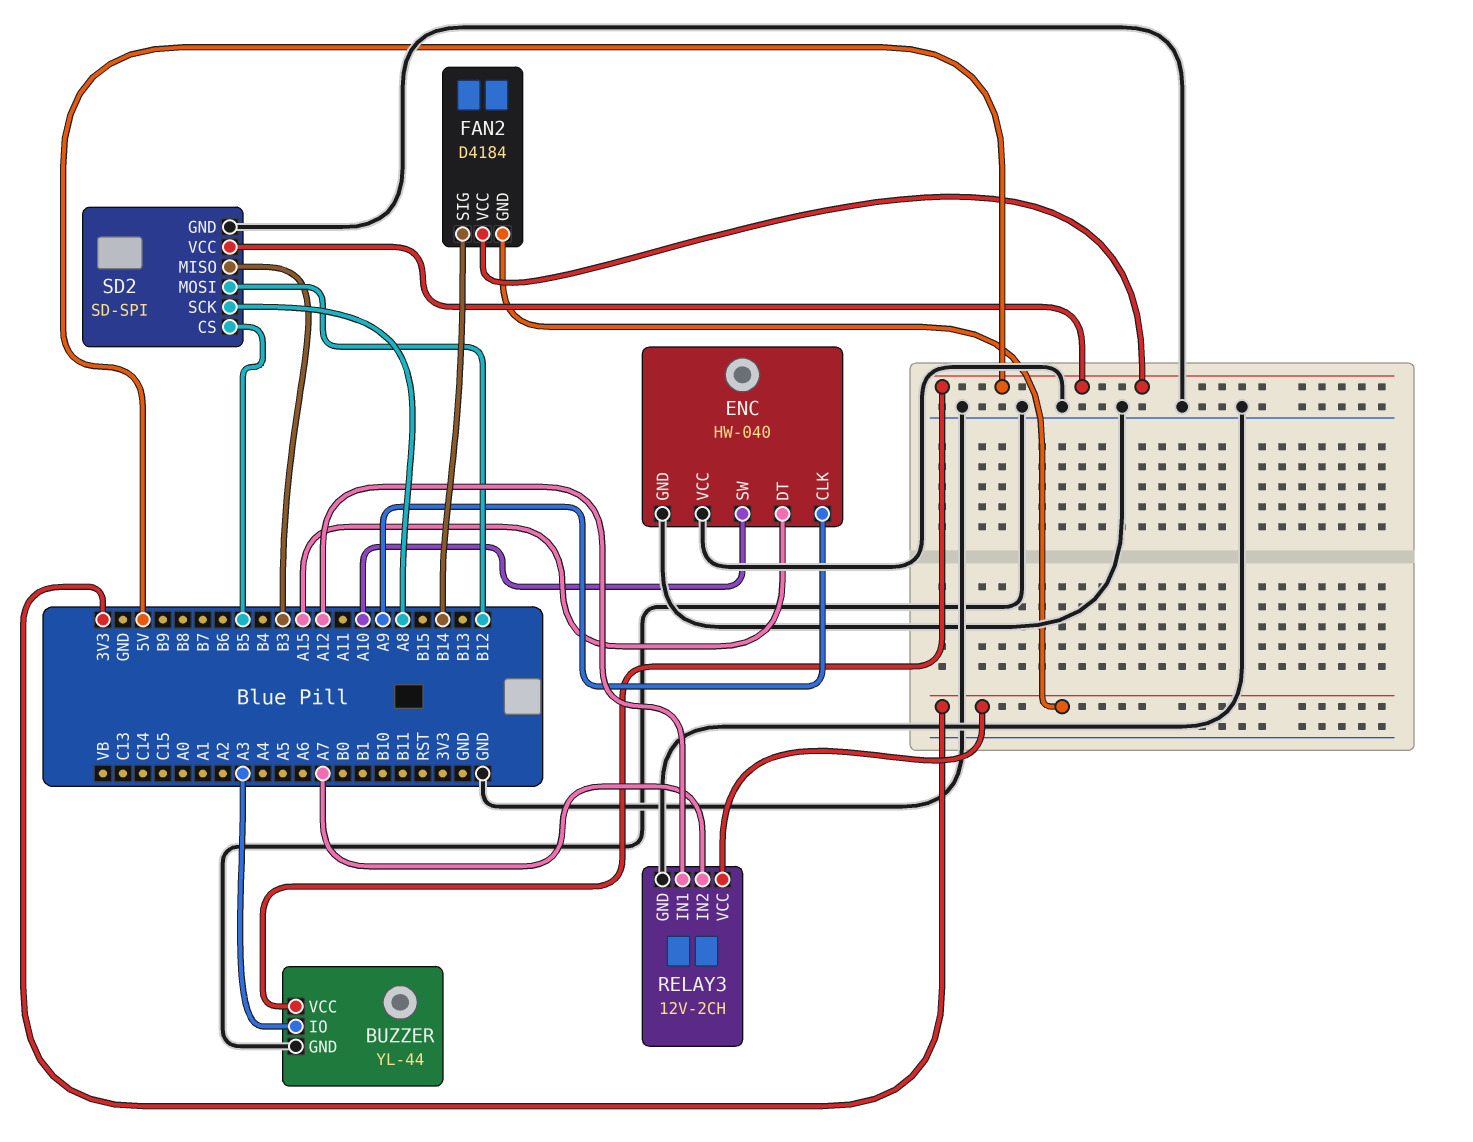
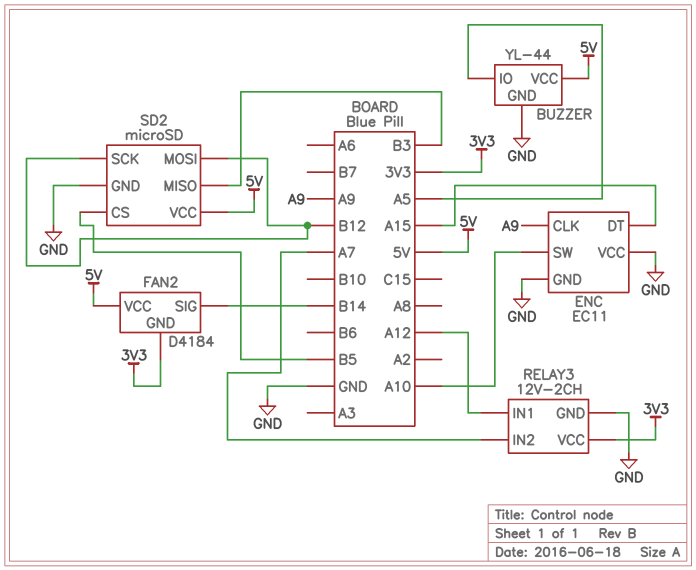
BUZZER pin IO: A3 -> A5
ENC: HW-040 -> EC11
SD2: SD-SPI -> microSD
SD2 pin SCK: A8 -> B12

